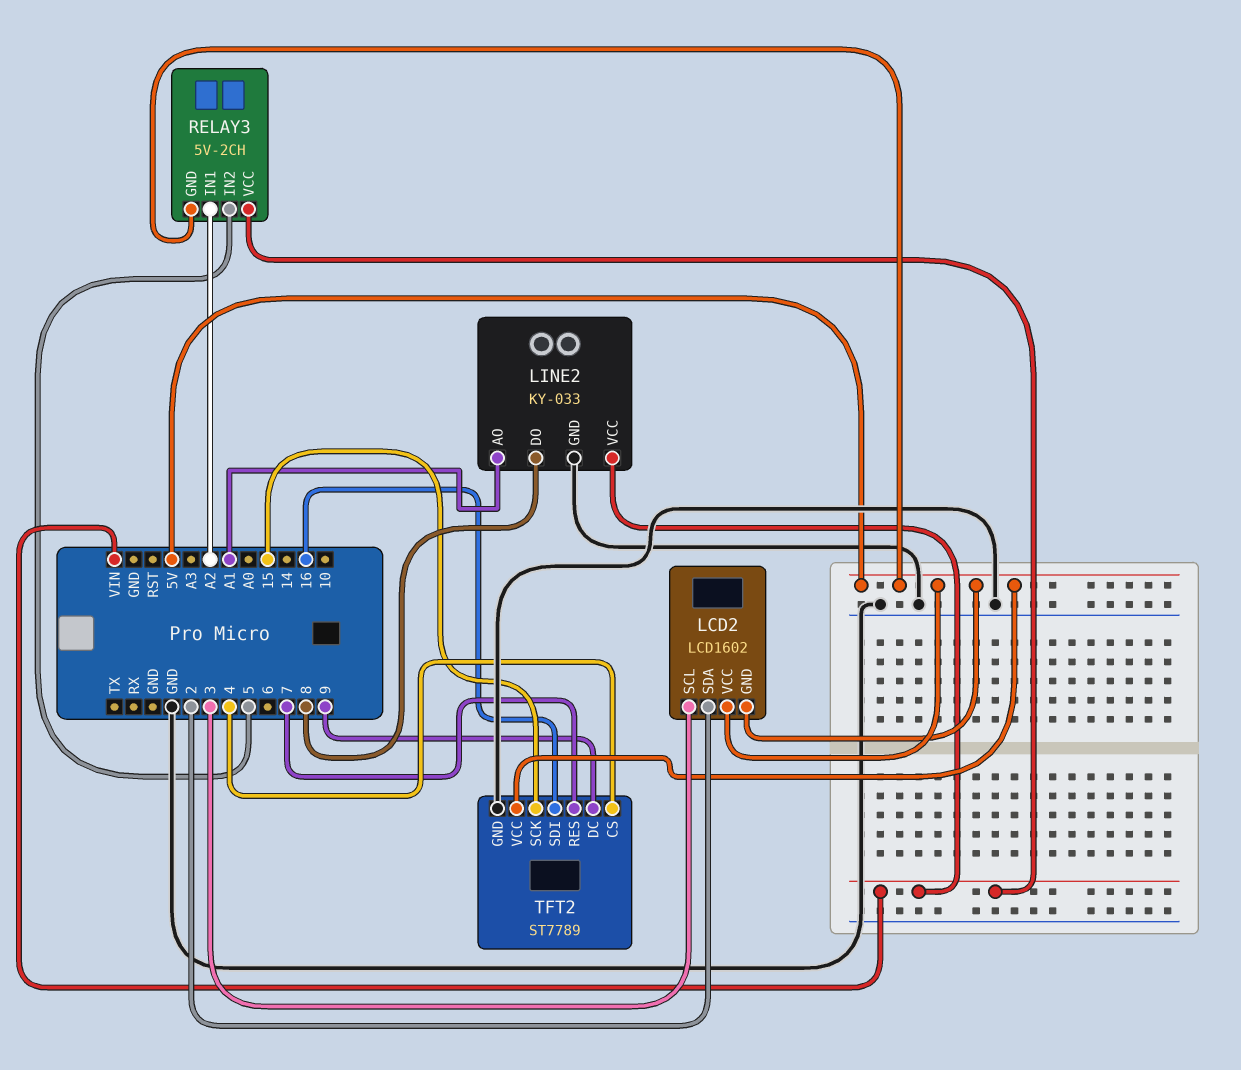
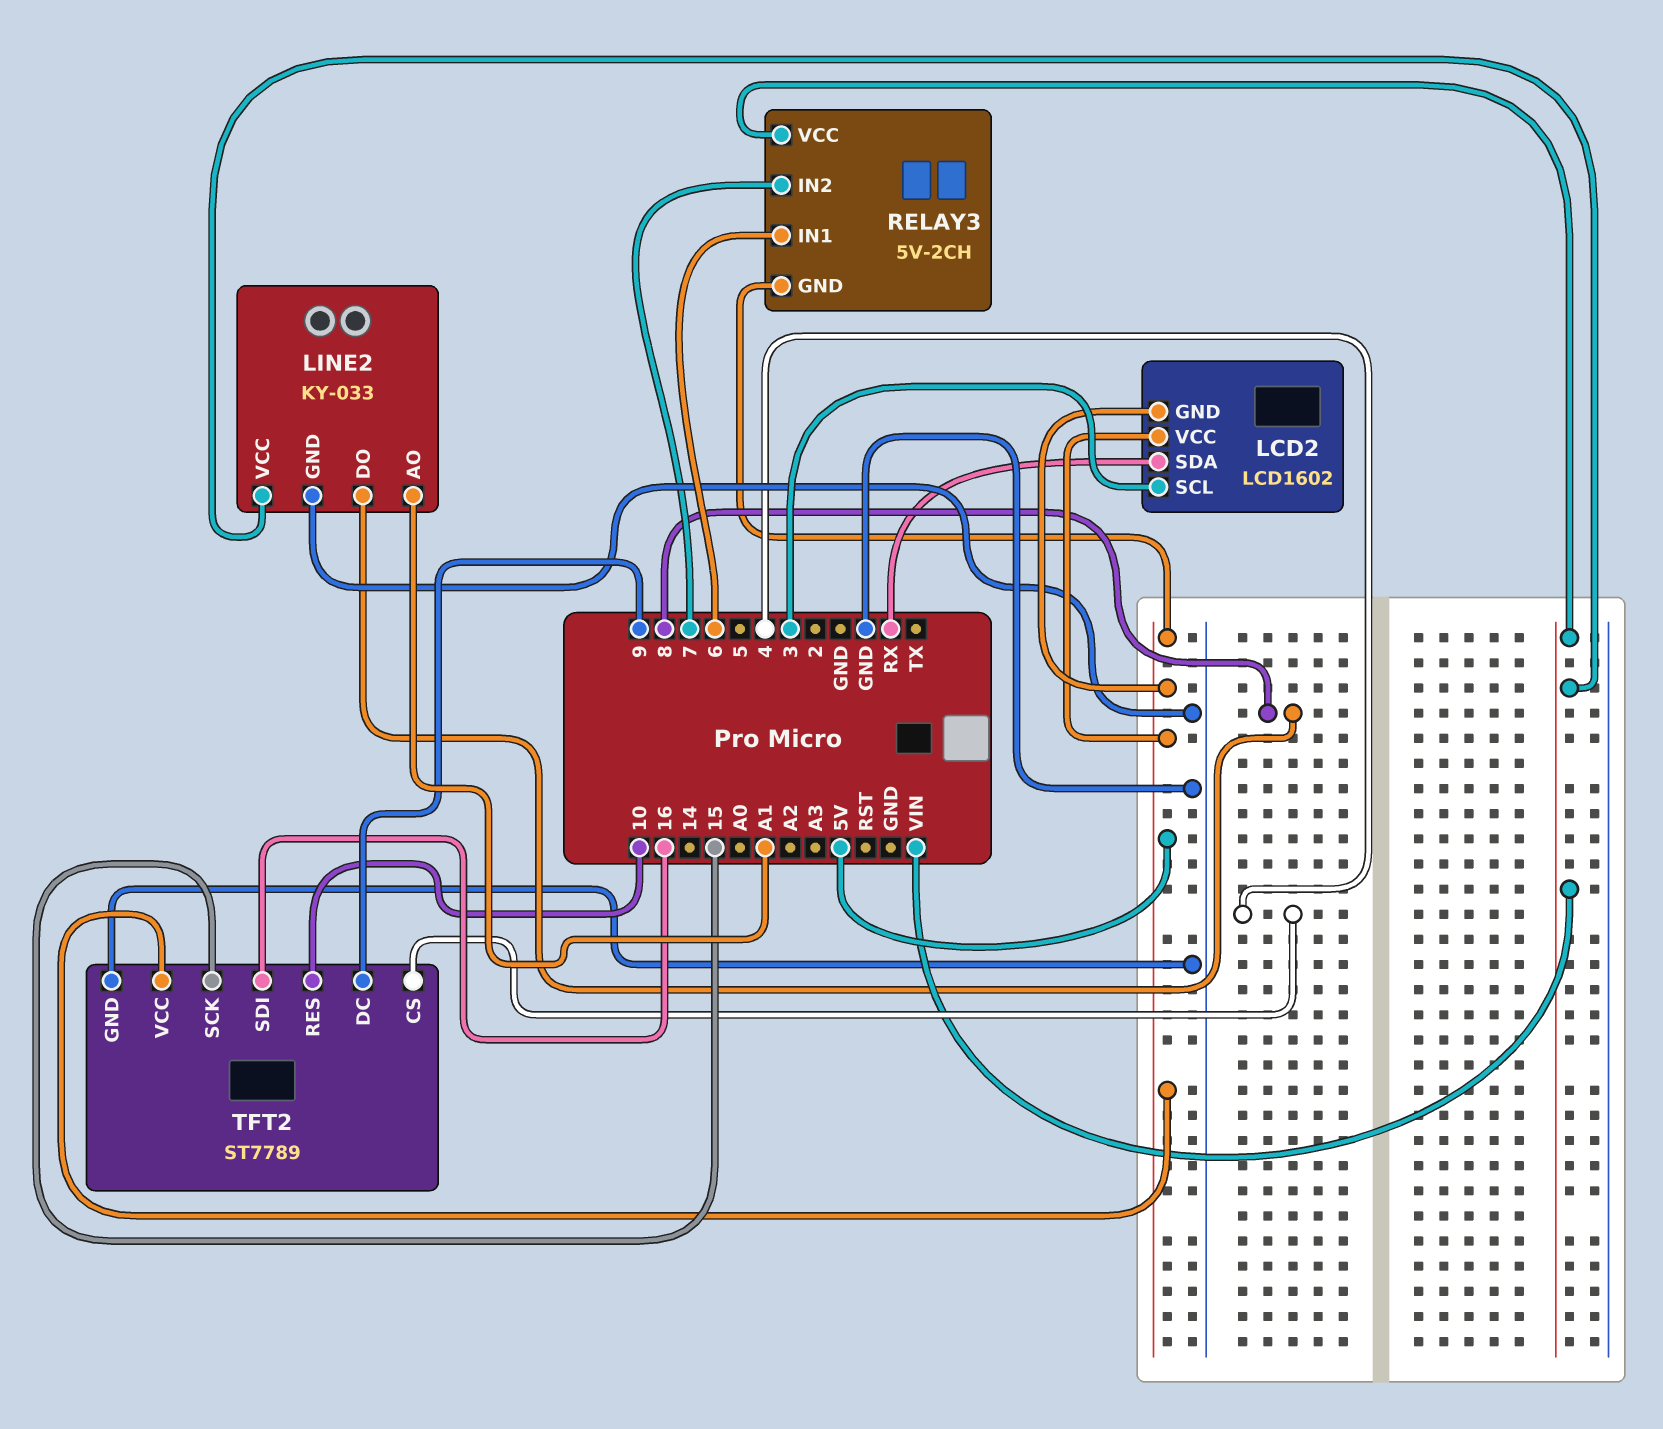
LCD2 pin SDA: 2 -> RX
RELAY3 pin IN1: A2 -> 6
RELAY3 pin IN2: 5 -> 7
TFT2 pin RES: 7 -> 10

